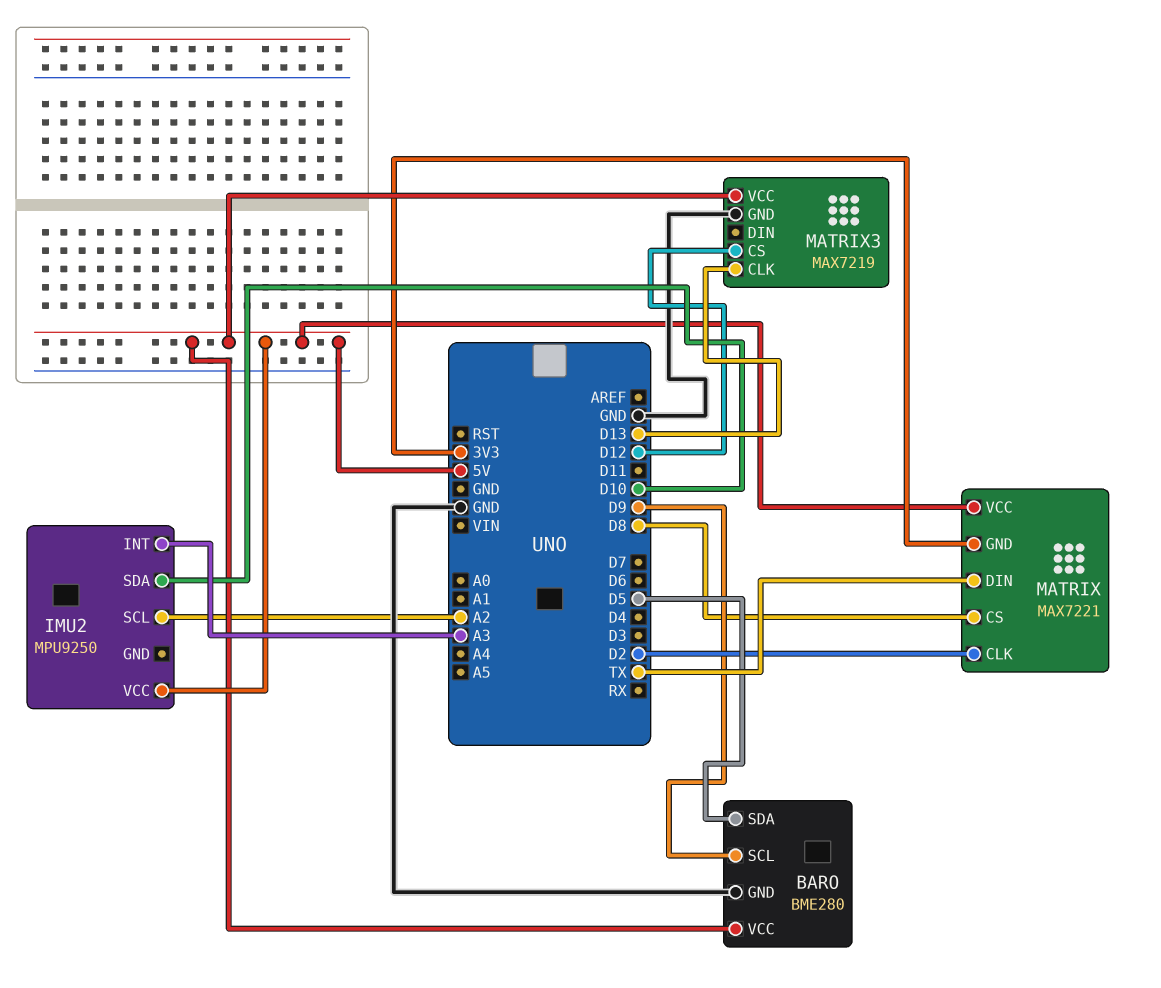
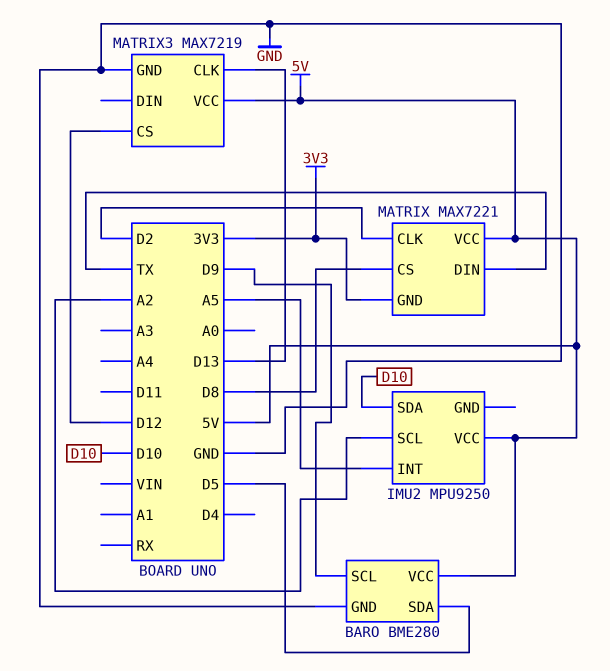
IMU2 pin INT: A3 -> A5

